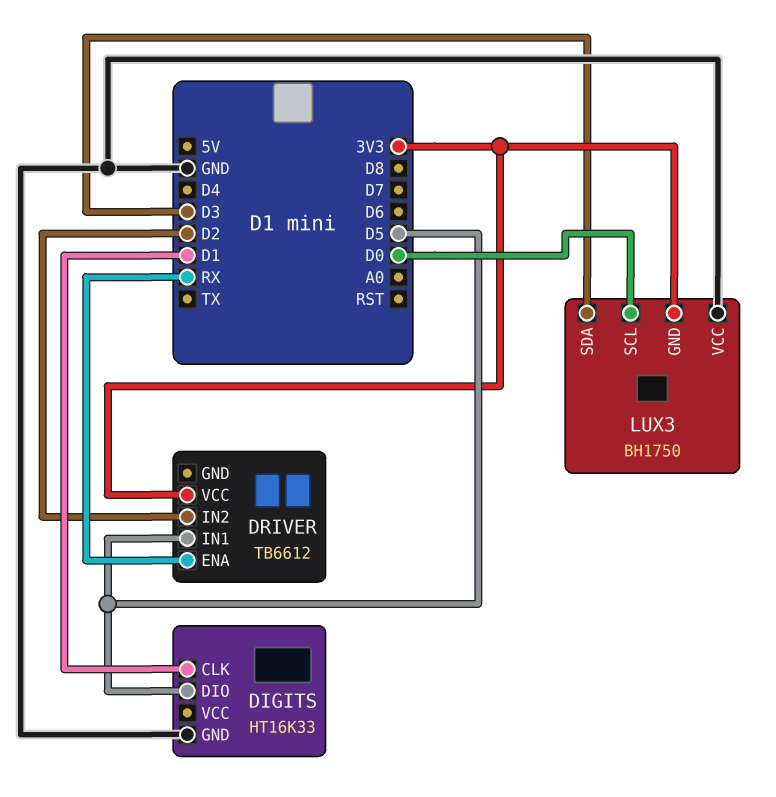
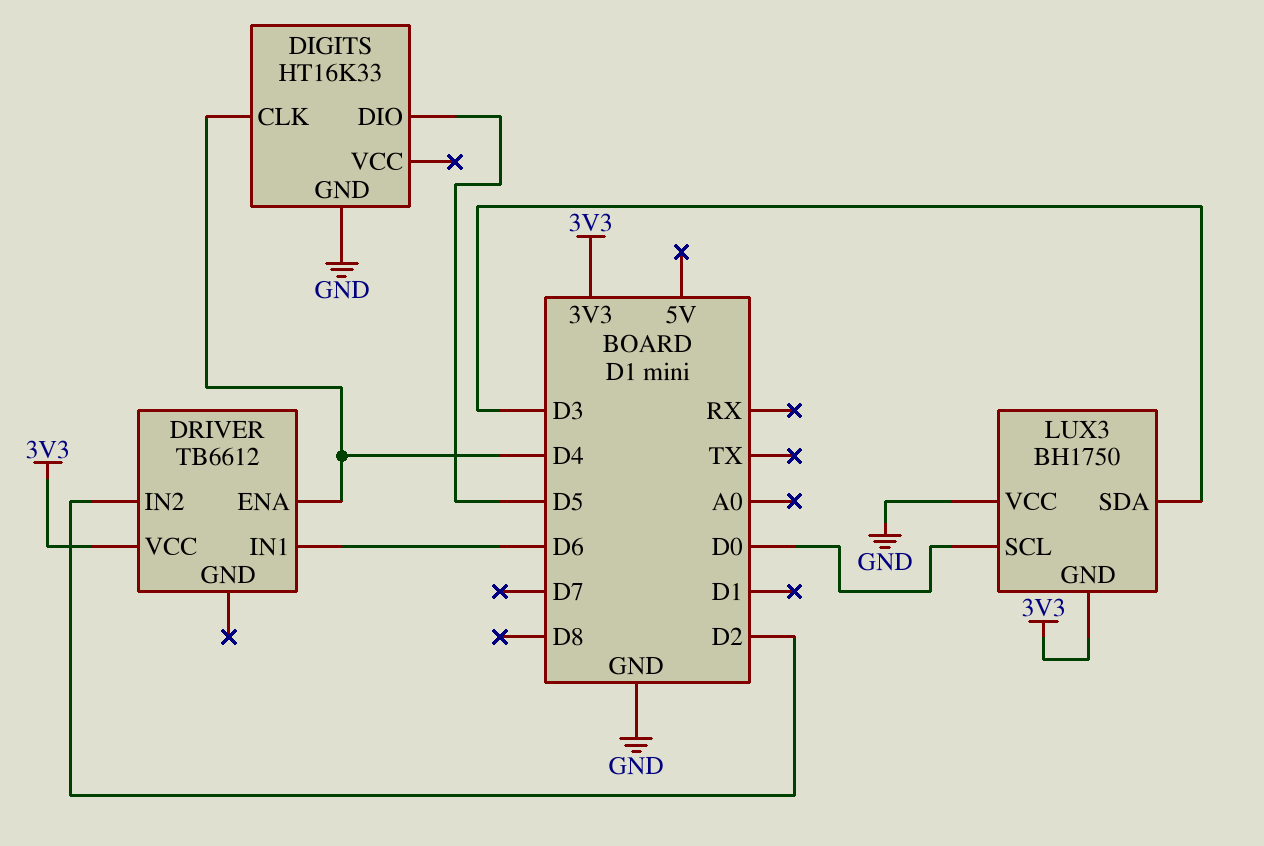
DIGITS pin CLK: D1 -> D4
DRIVER pin ENA: RX -> D4
DRIVER pin IN1: D5 -> D6

